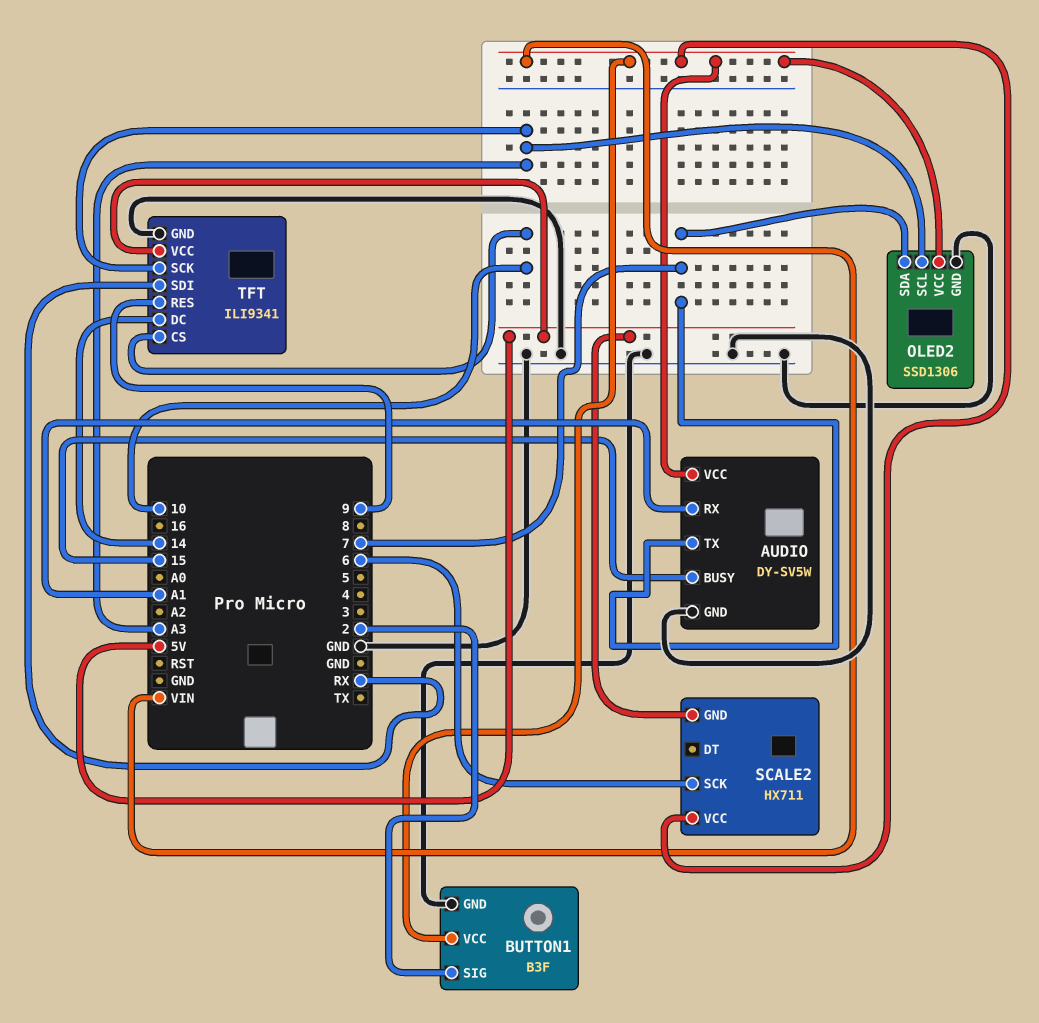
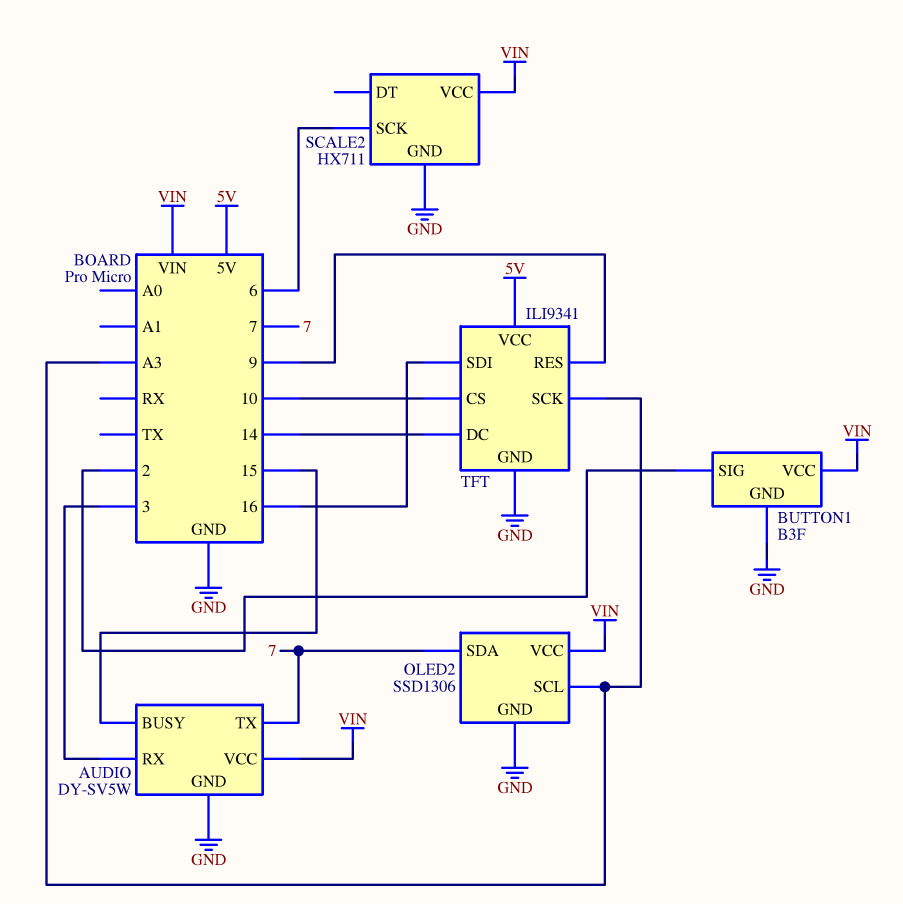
AUDIO pin RX: A1 -> 3
SCALE2 pin GND: 5V -> GND
TFT pin SDI: RX -> 16

